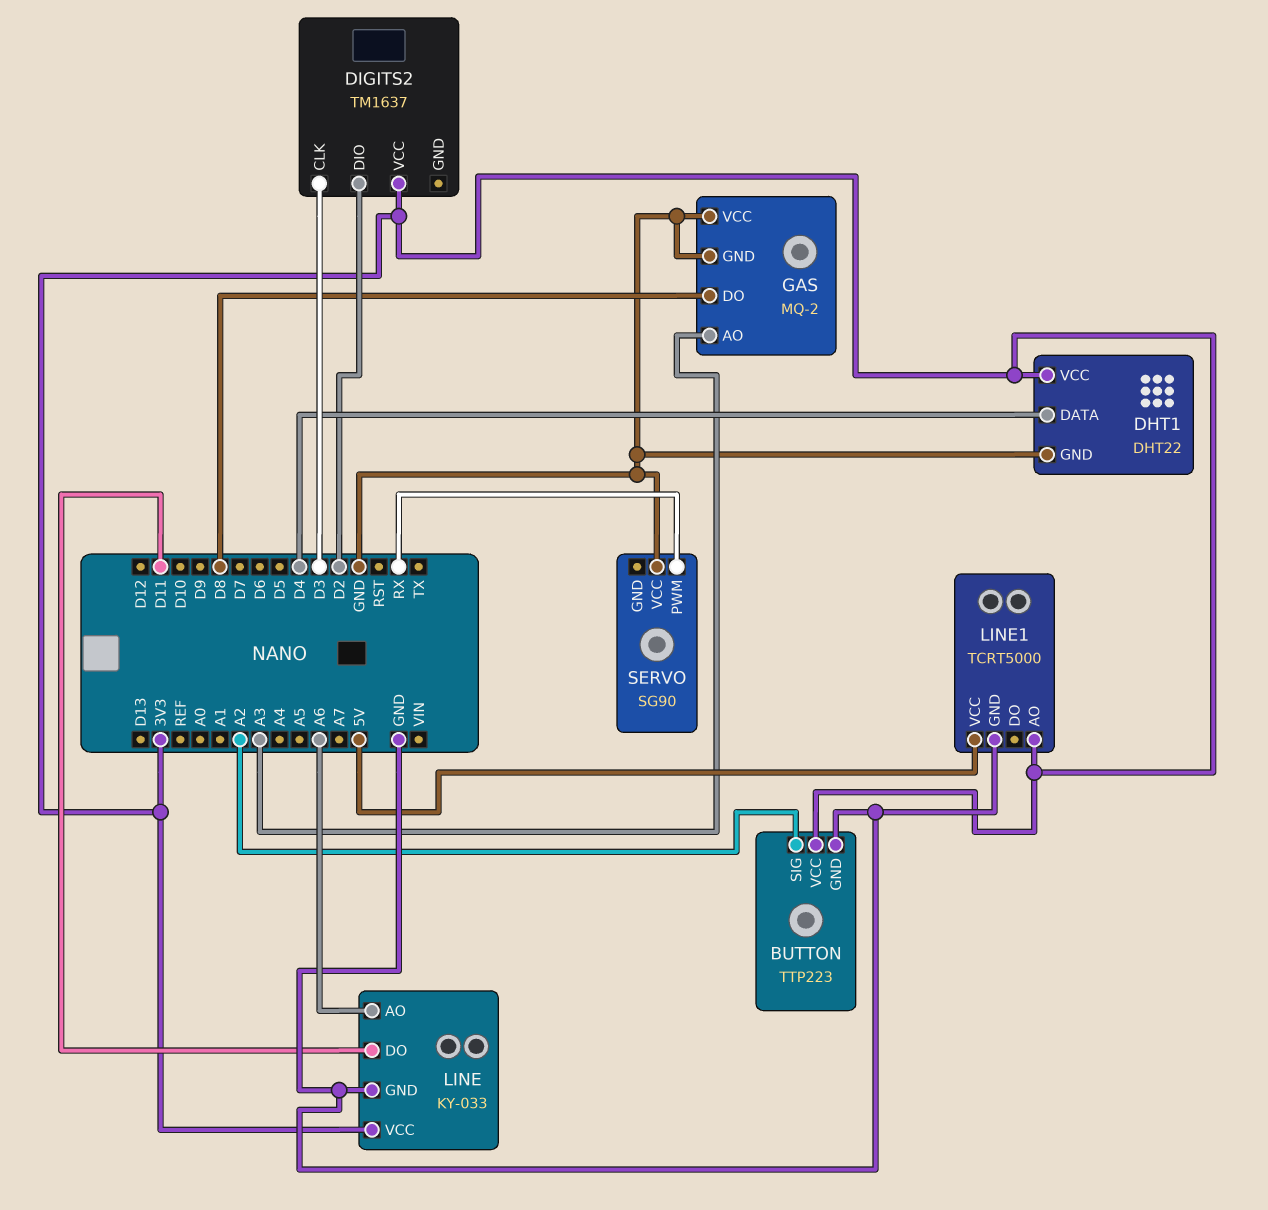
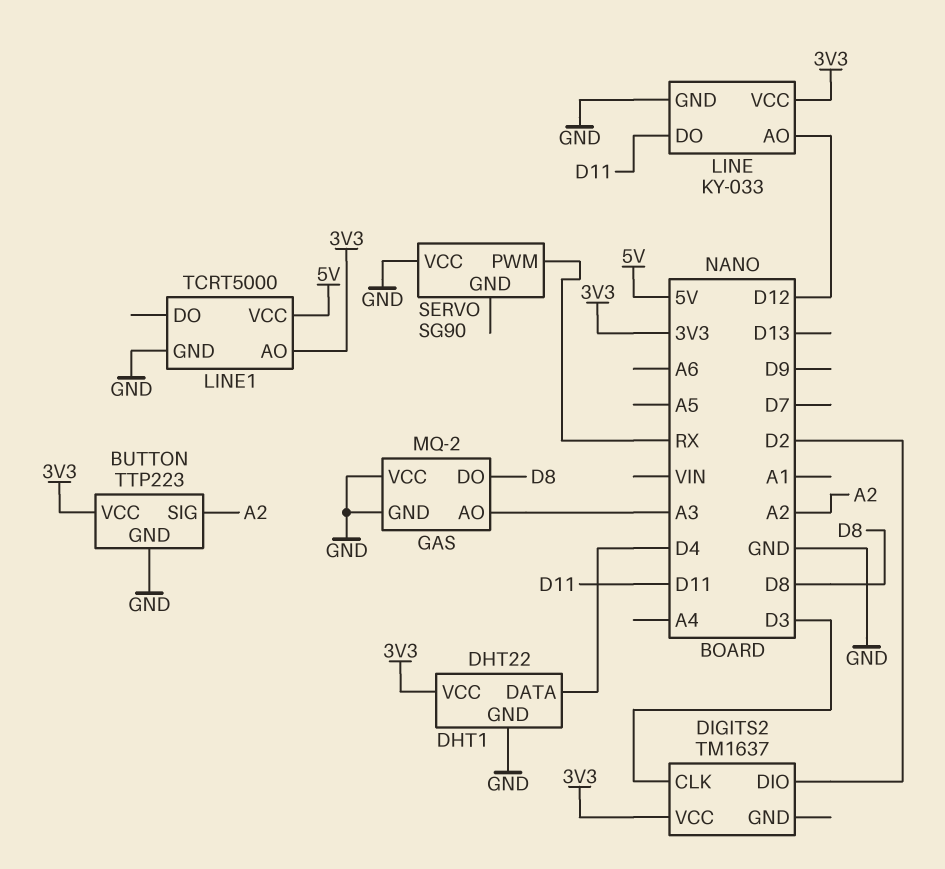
LINE pin AO: A6 -> D12

